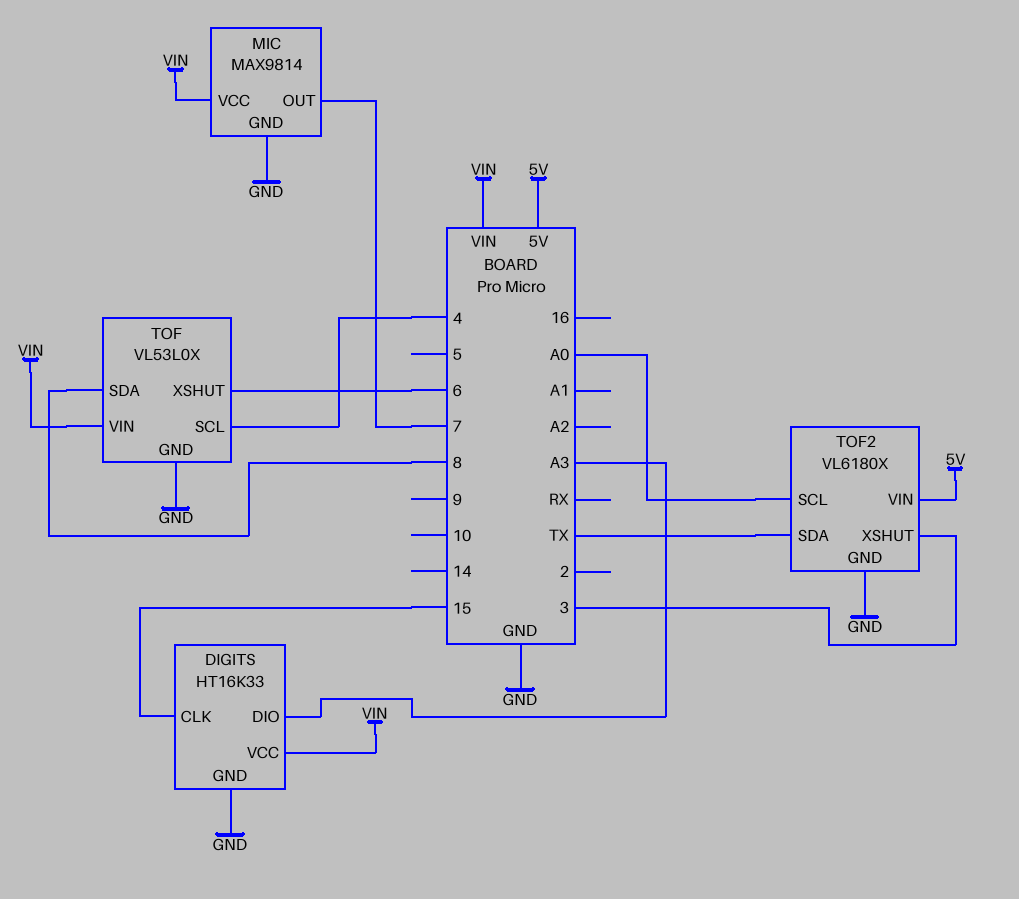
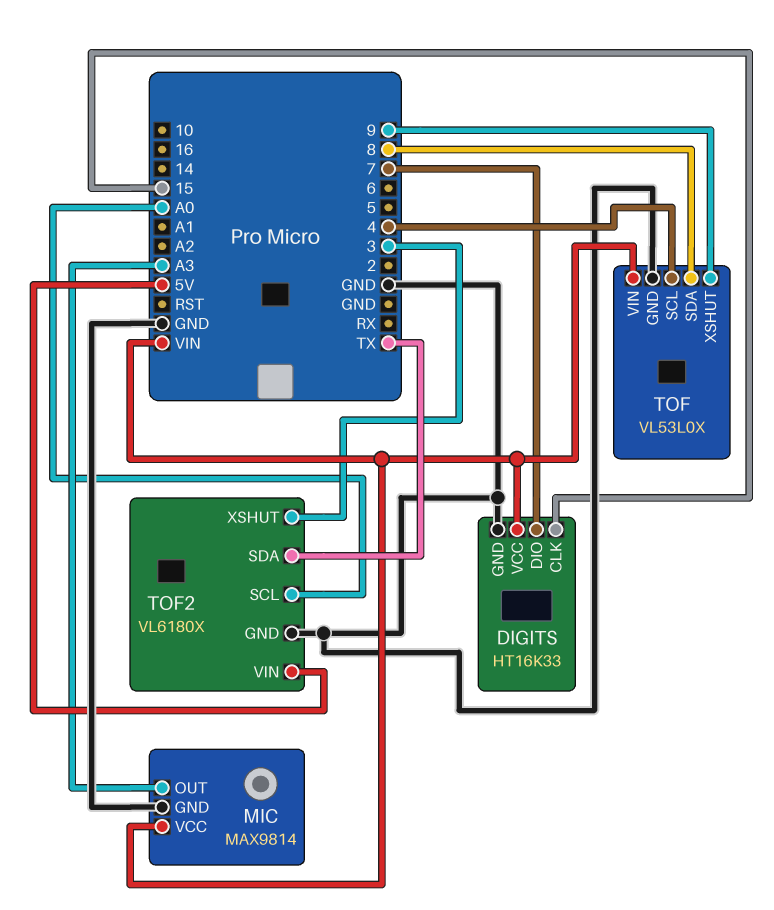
DIGITS pin DIO: A3 -> 7
MIC pin OUT: 7 -> A3
TOF pin XSHUT: 6 -> 9

